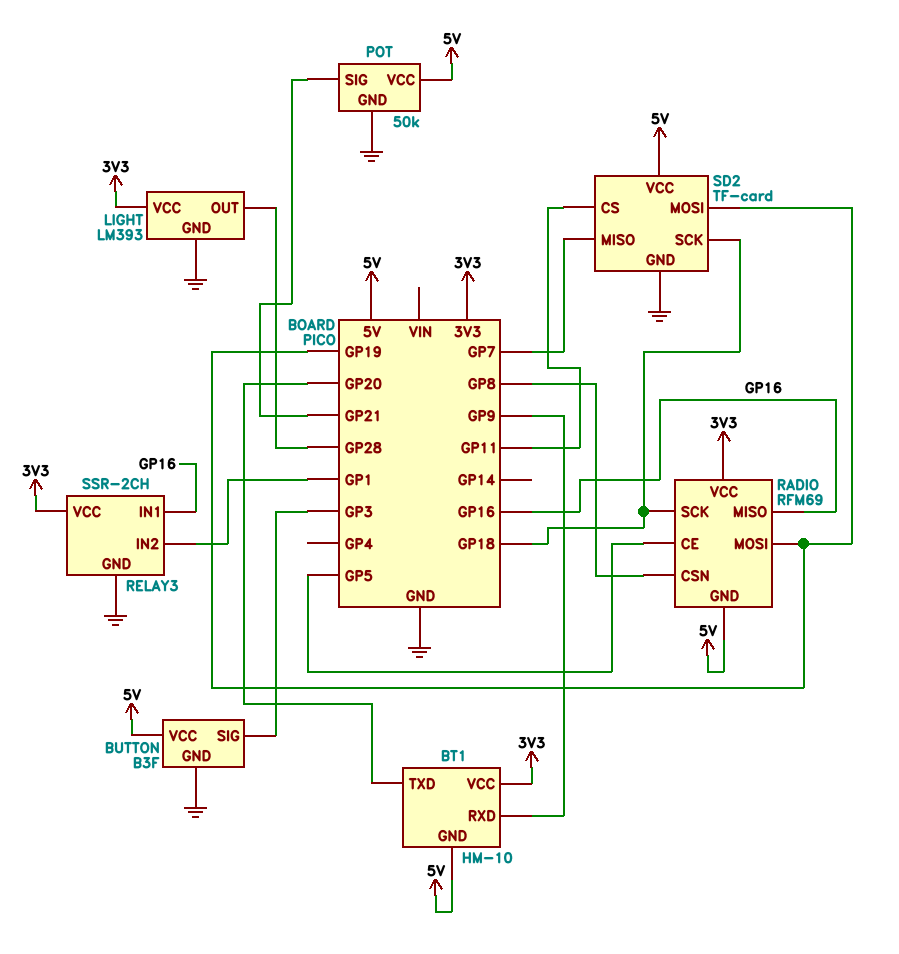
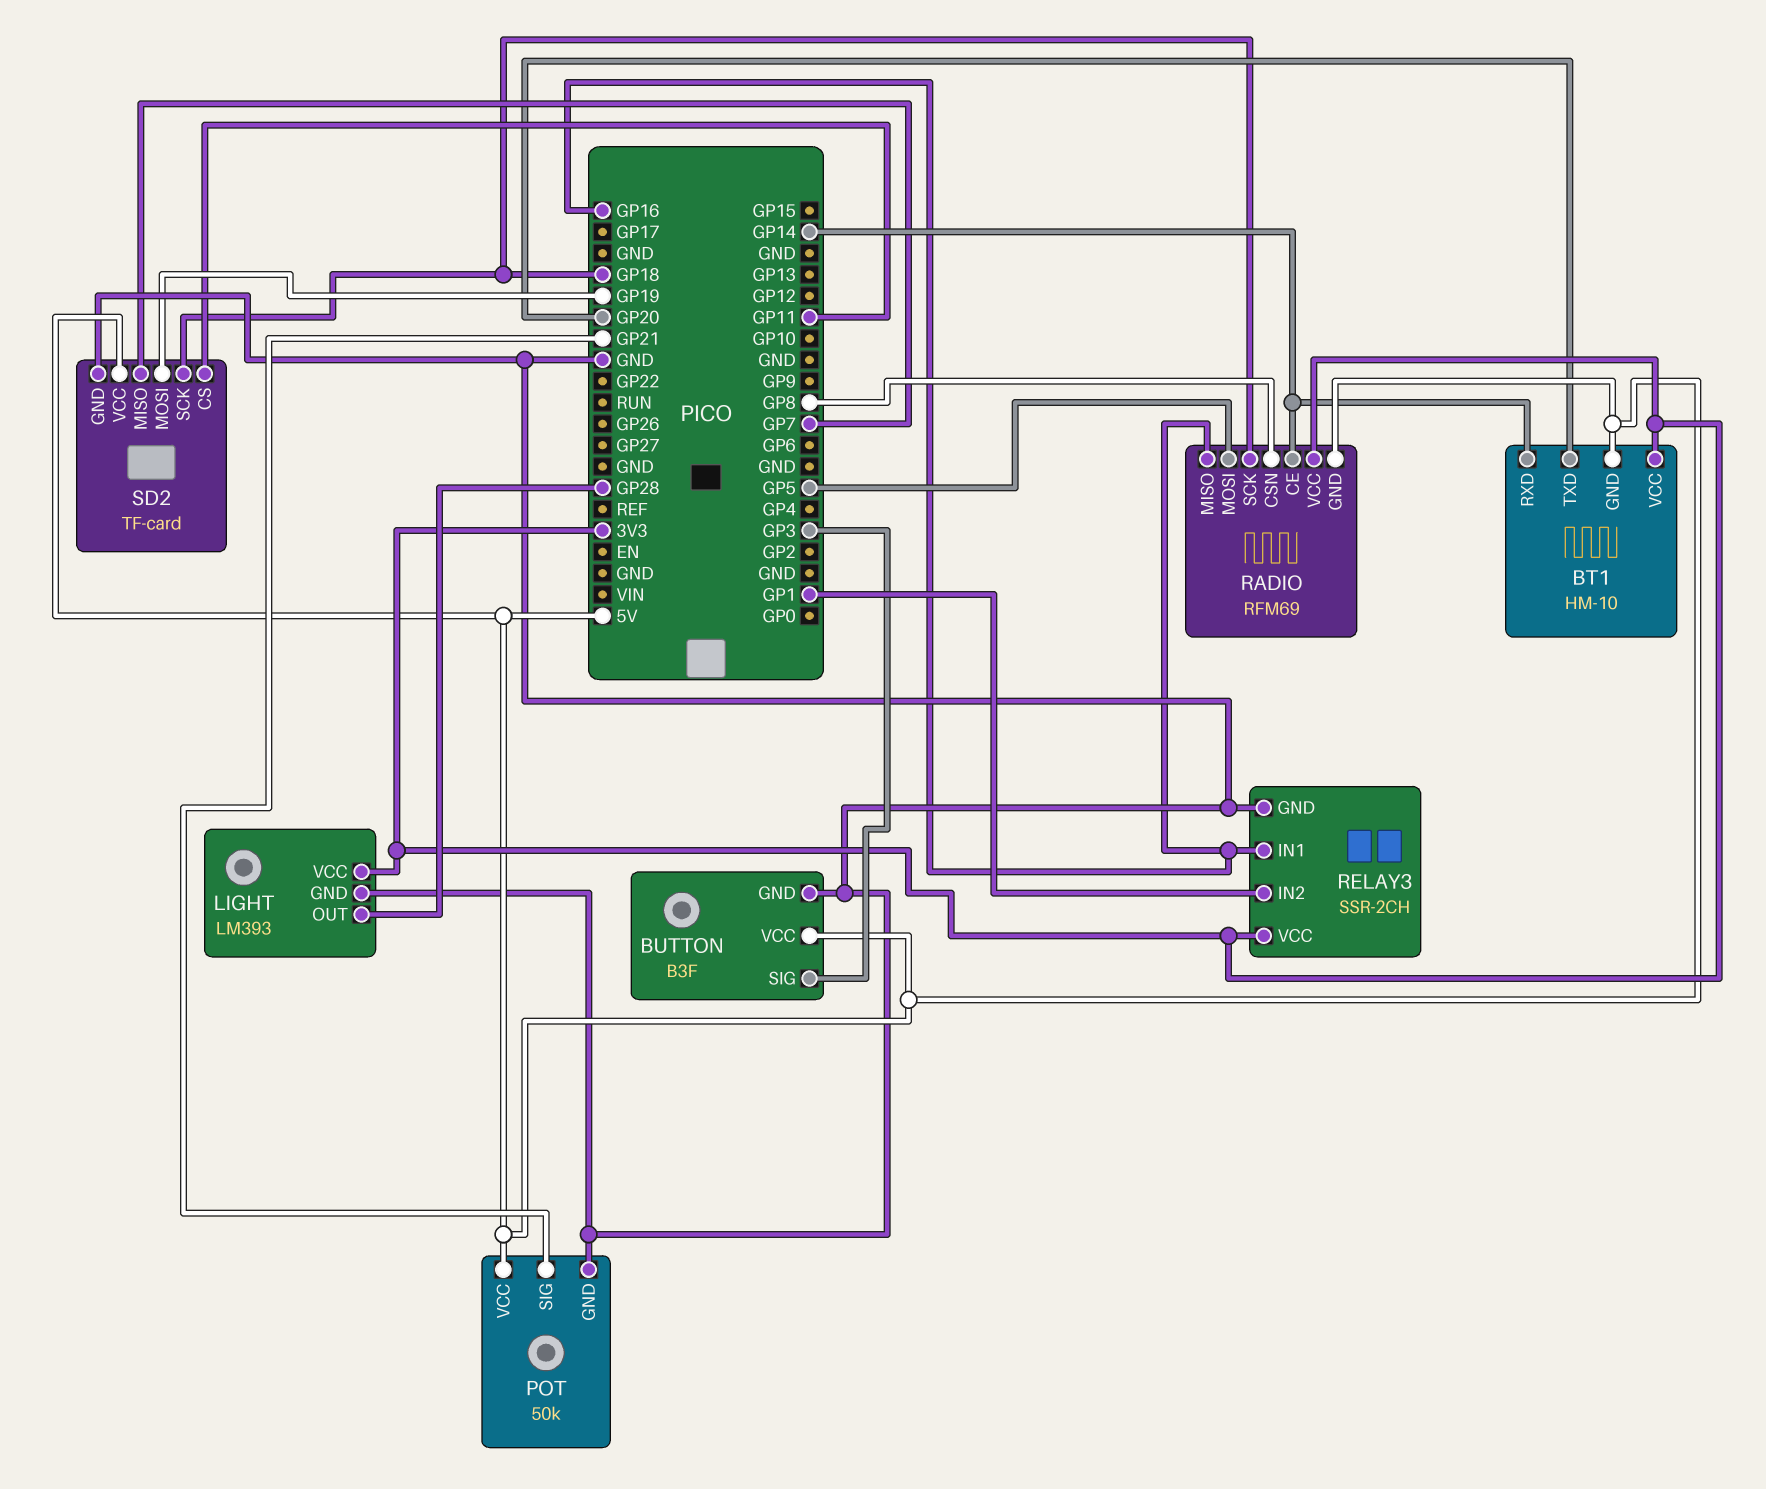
BT1 pin RXD: GP9 -> GP14
RADIO pin CE: GP5 -> GP14
RADIO pin MOSI: GP19 -> GP5

